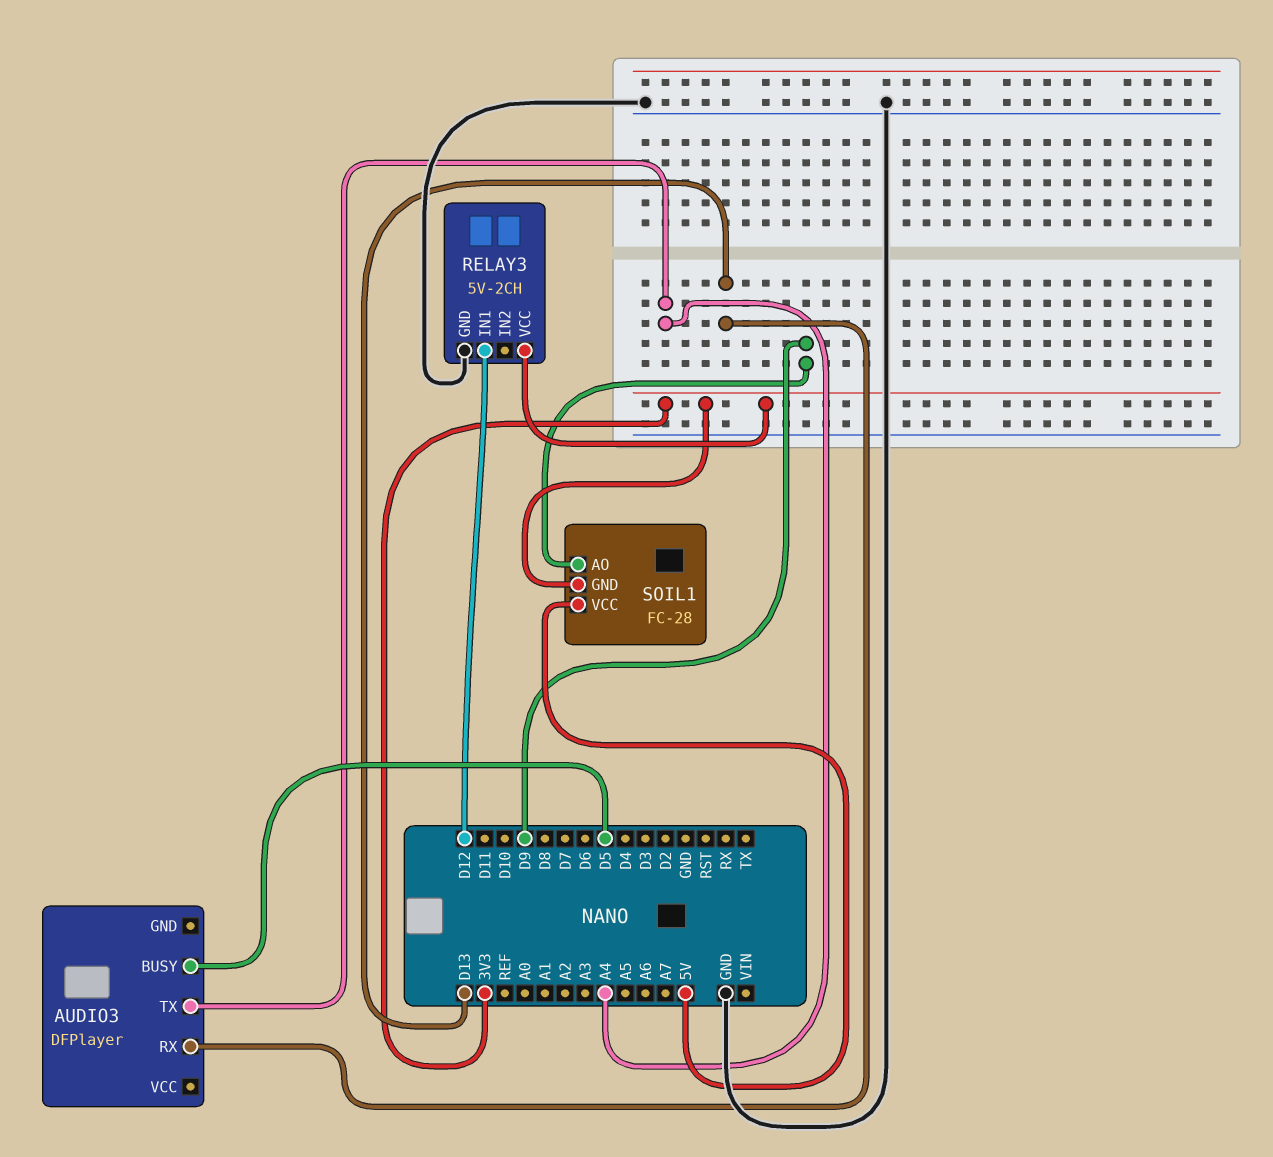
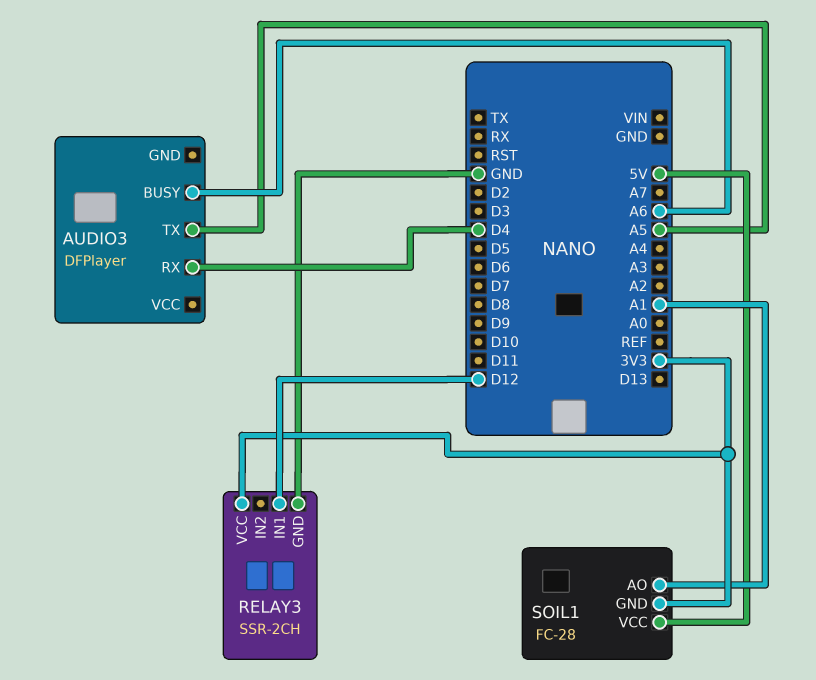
AUDIO3 pin BUSY: D5 -> A6
AUDIO3 pin RX: D13 -> D4
AUDIO3 pin TX: A4 -> A5
RELAY3: 5V-2CH -> SSR-2CH
SOIL1 pin AO: D9 -> A1

